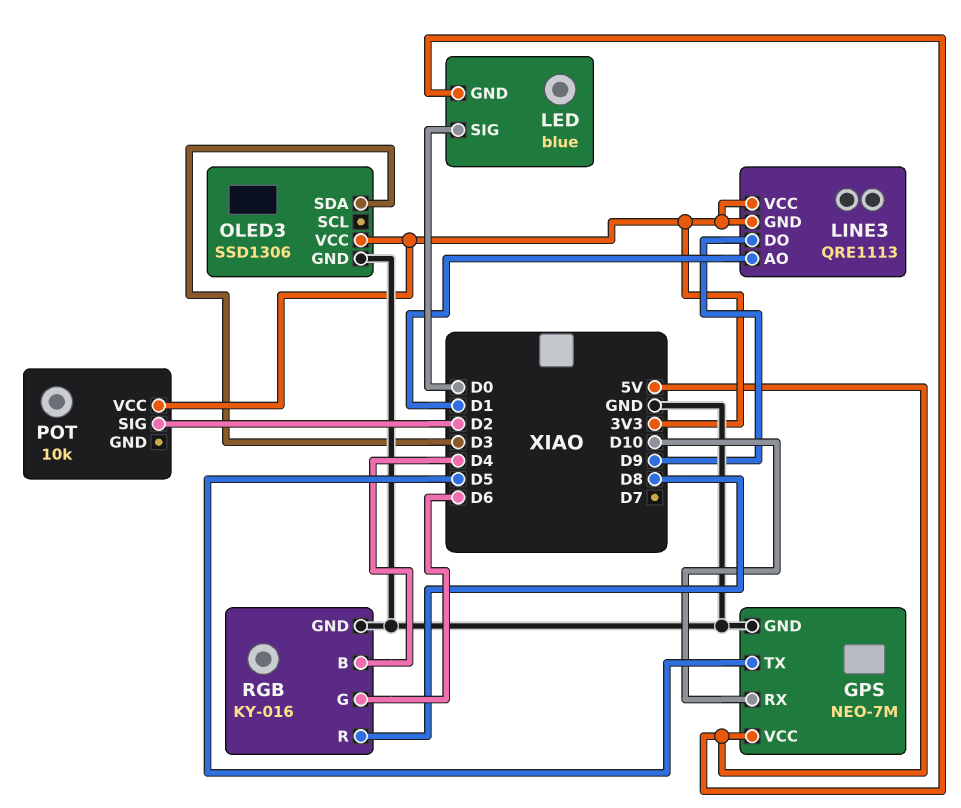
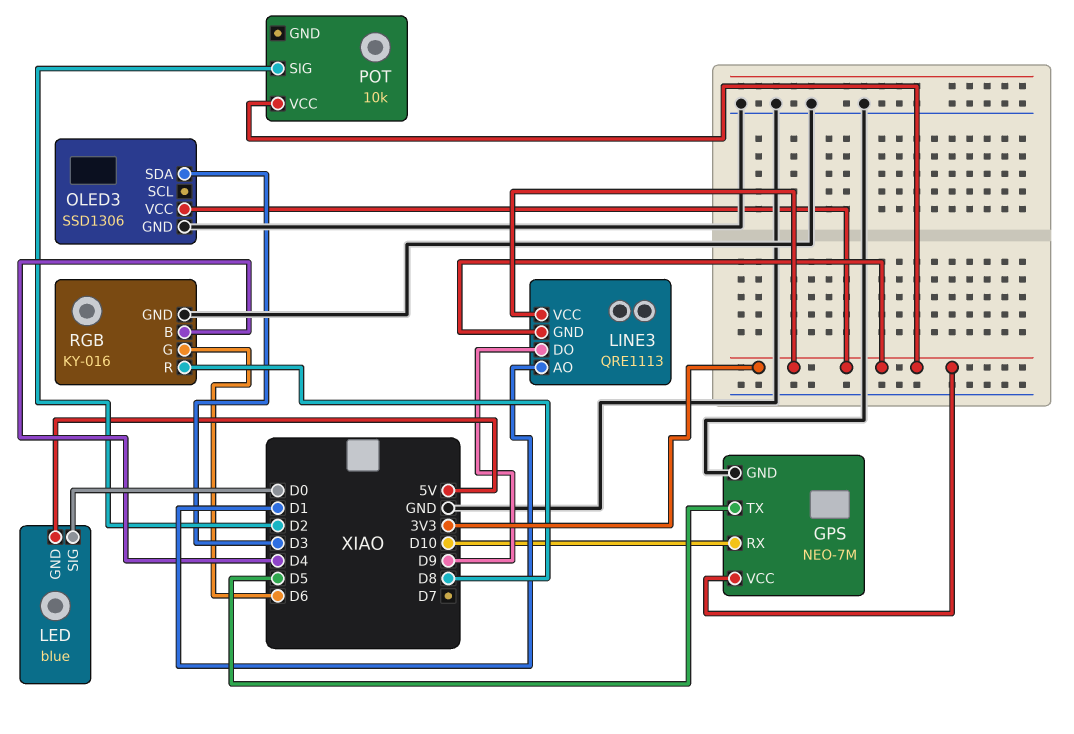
GPS pin VCC: 5V -> 3V3

